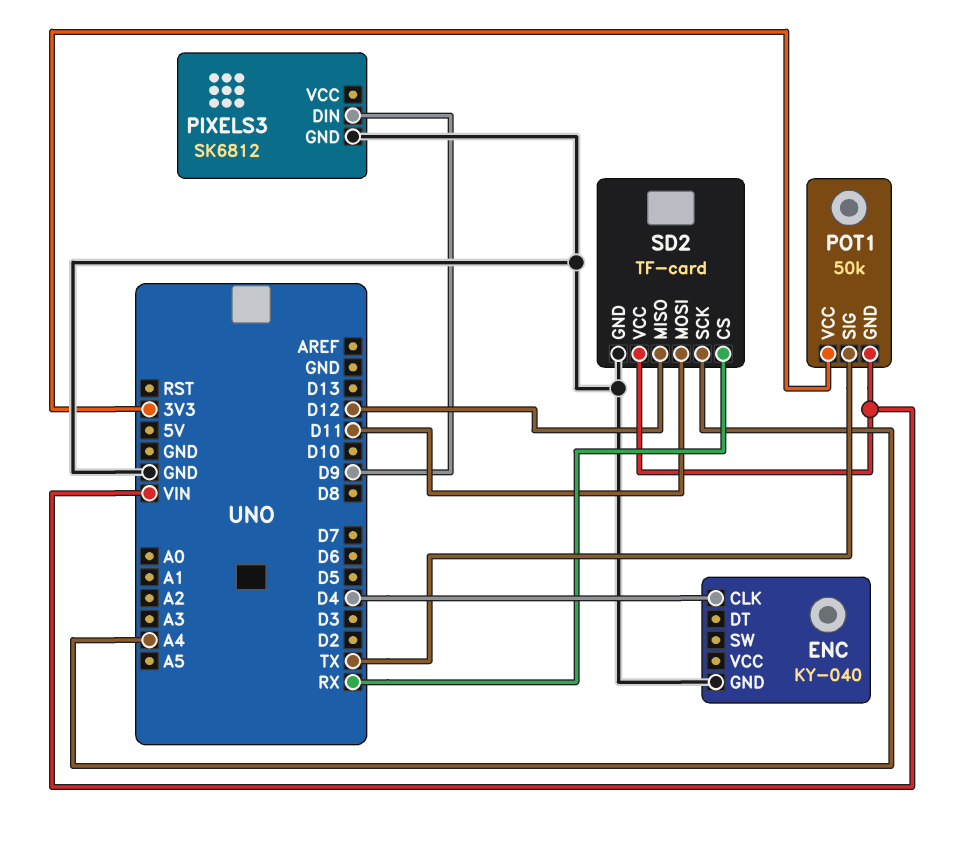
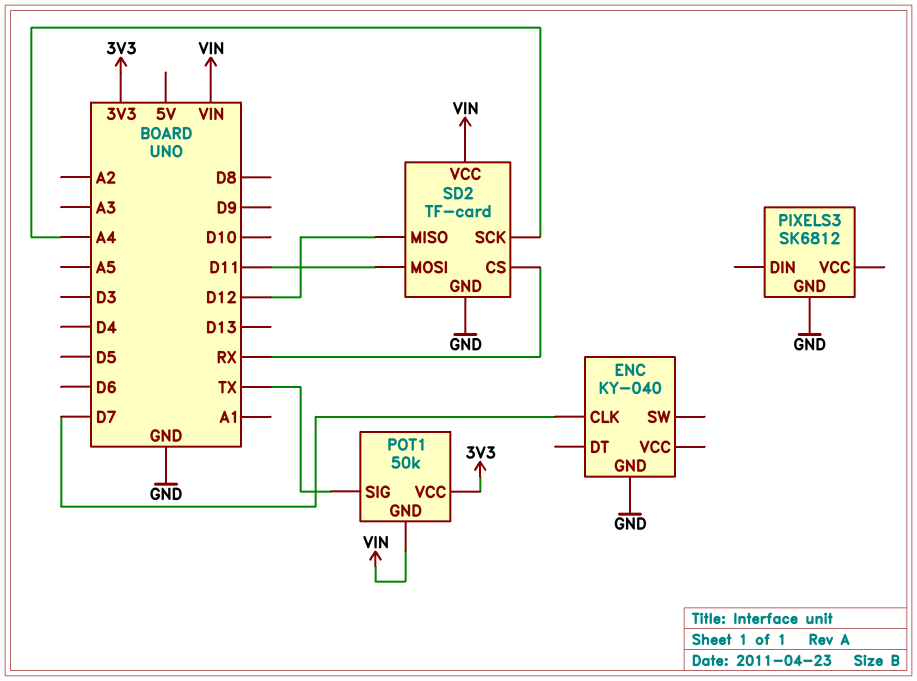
ENC pin CLK: D4 -> D7
PIXELS3 pin DIN: D9 -> none

